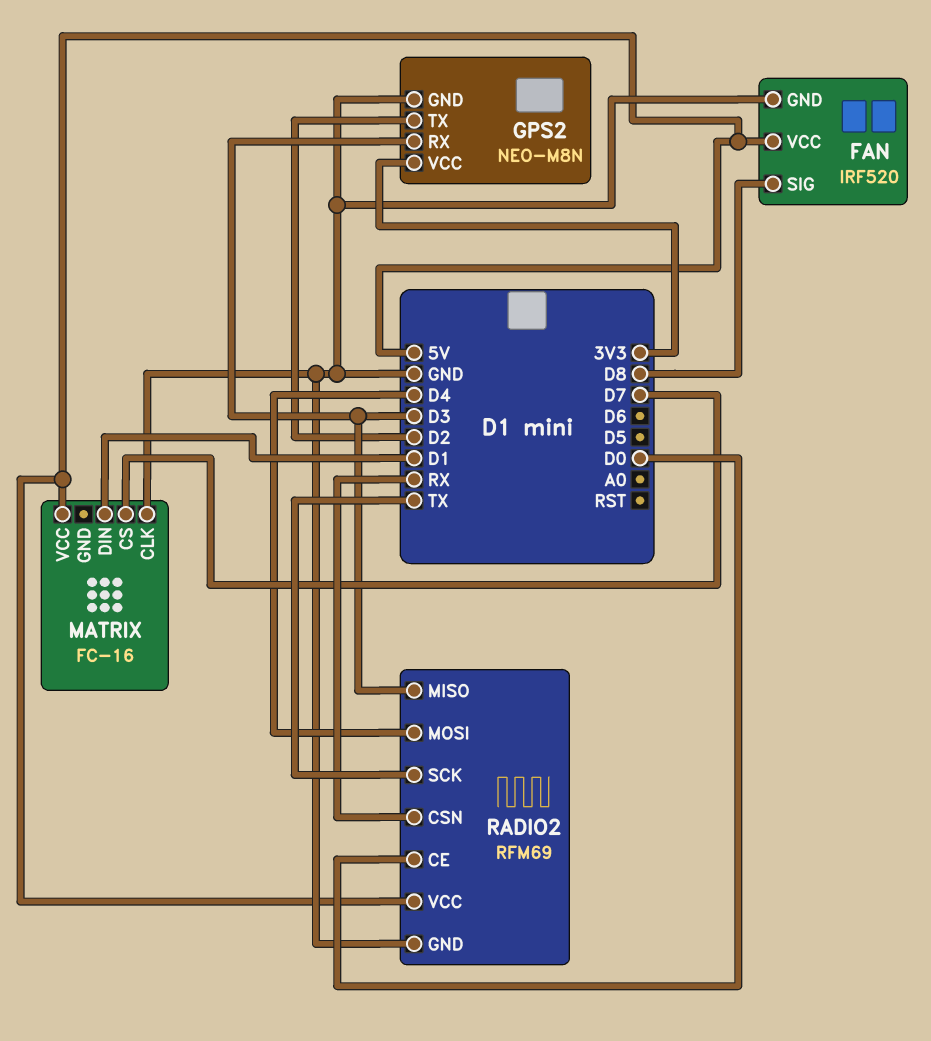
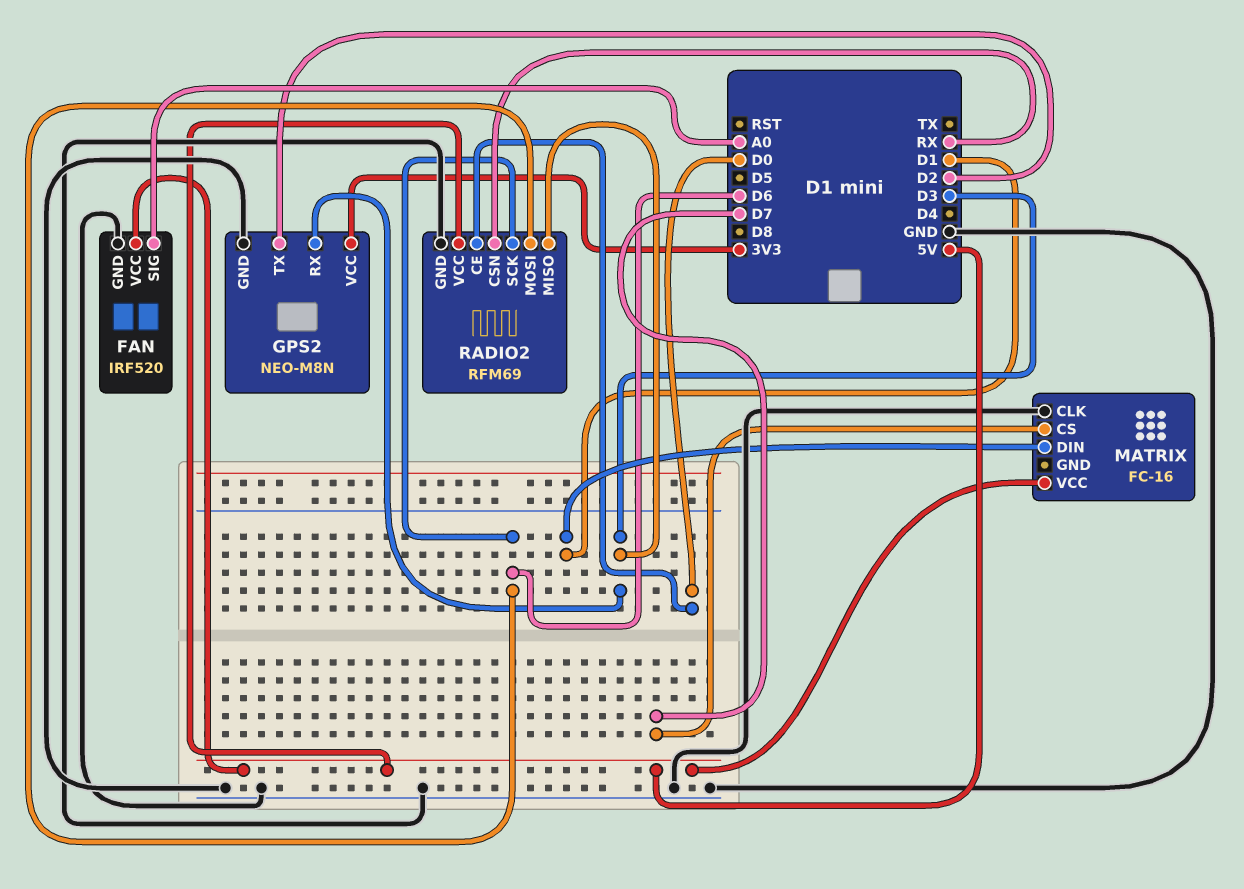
FAN pin SIG: D8 -> A0
RADIO2 pin MOSI: D4 -> D6
RADIO2 pin SCK: TX -> D6

